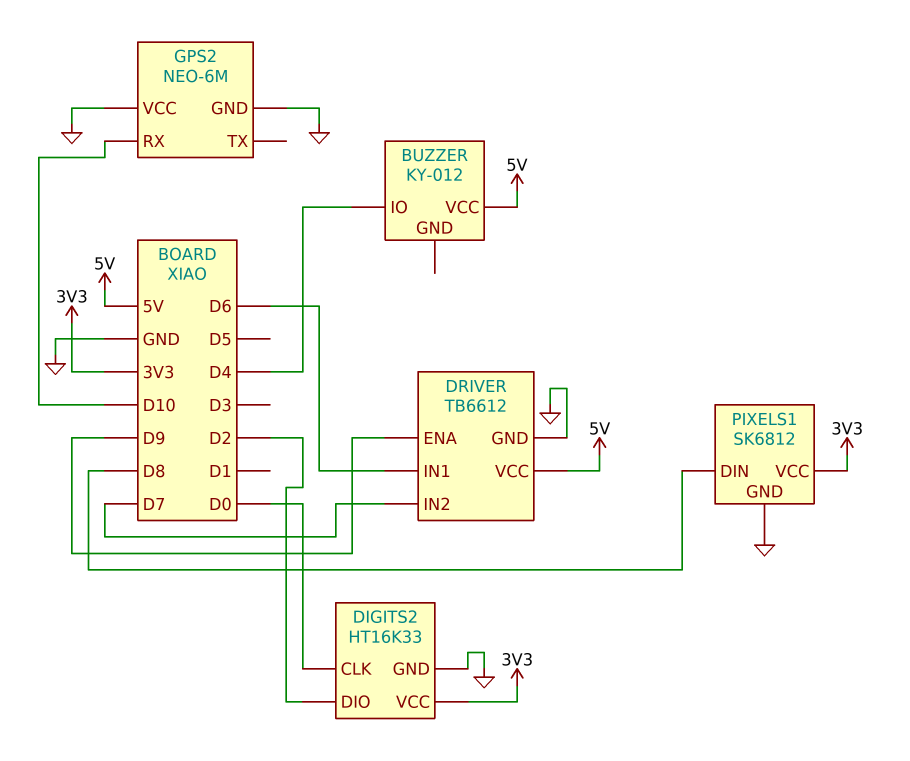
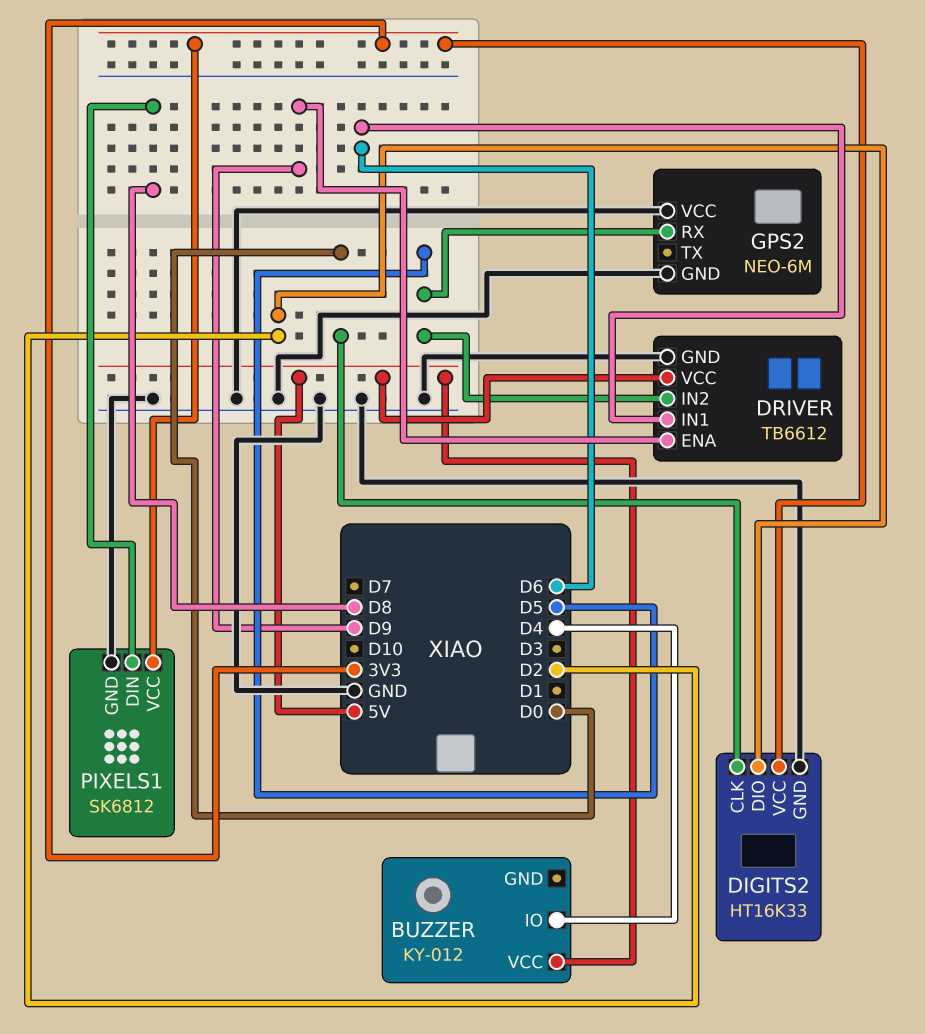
DRIVER pin IN2: D7 -> D5
GPS2 pin RX: D10 -> D5

